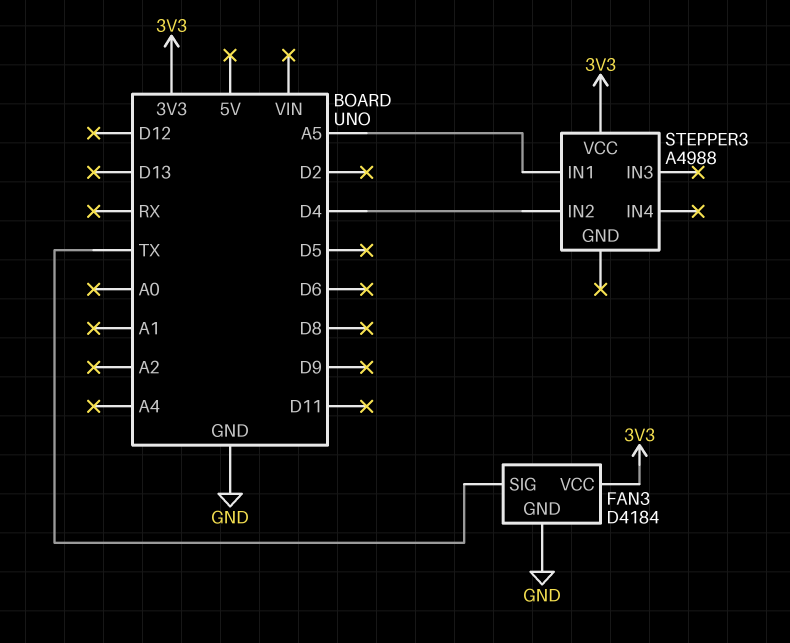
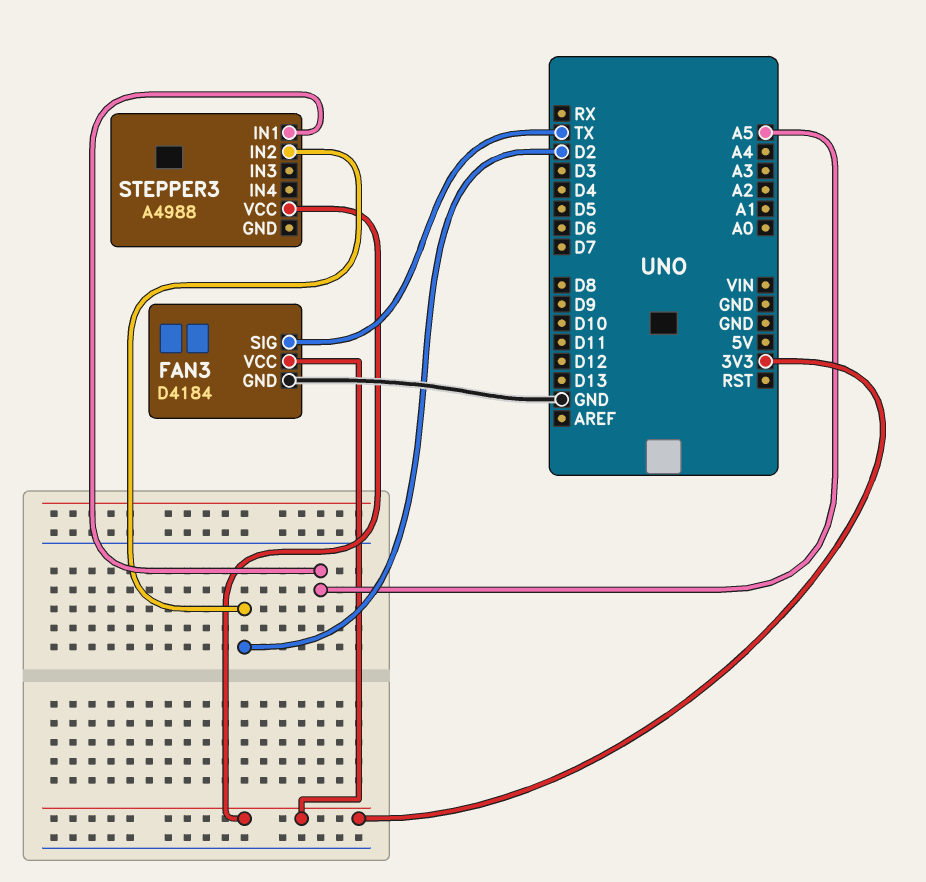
STEPPER3 pin IN2: D4 -> D2

